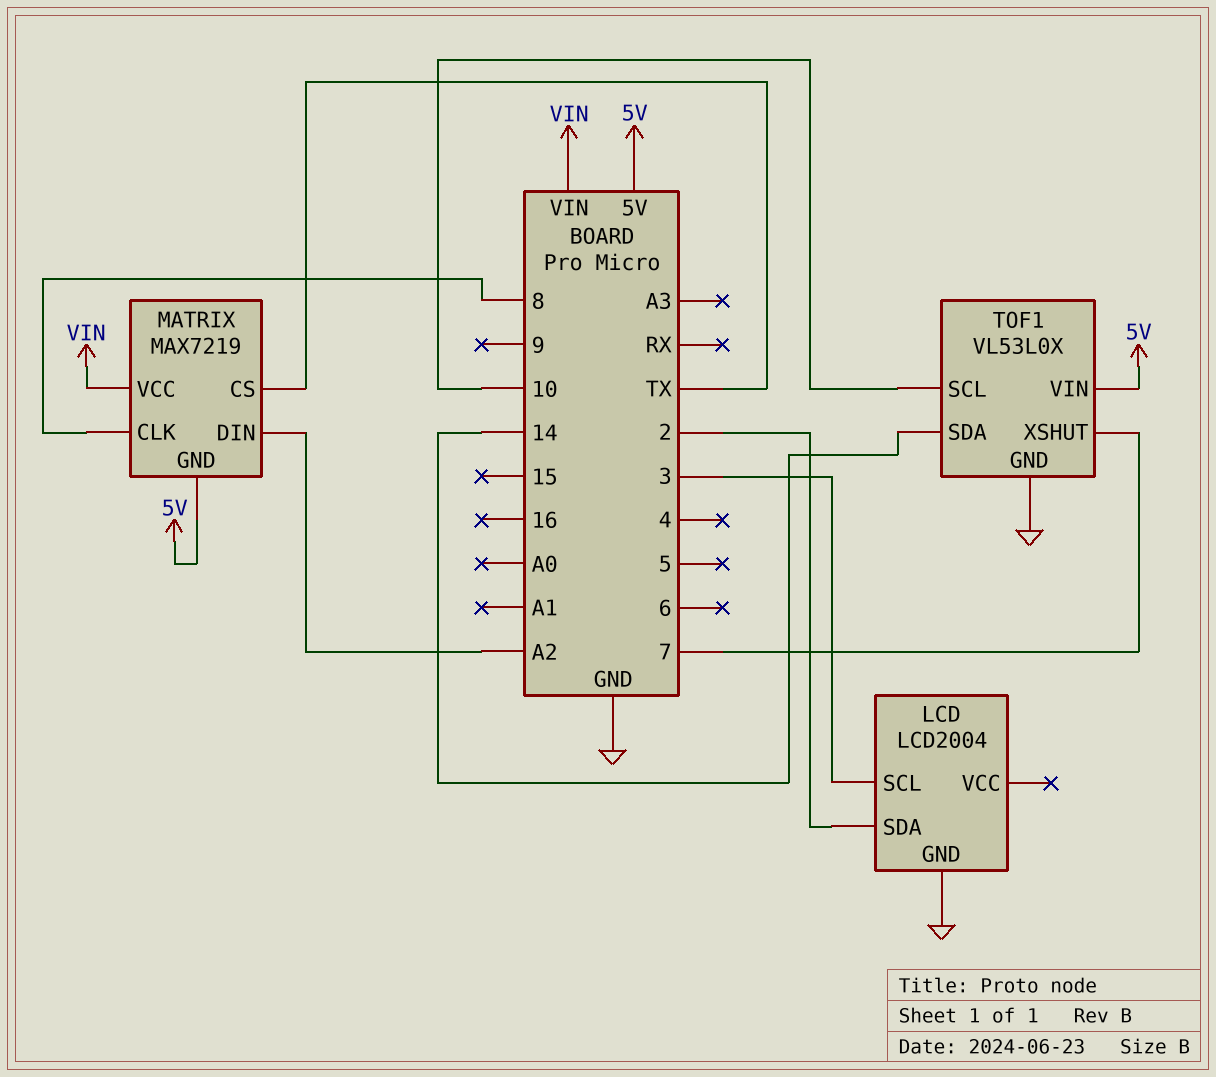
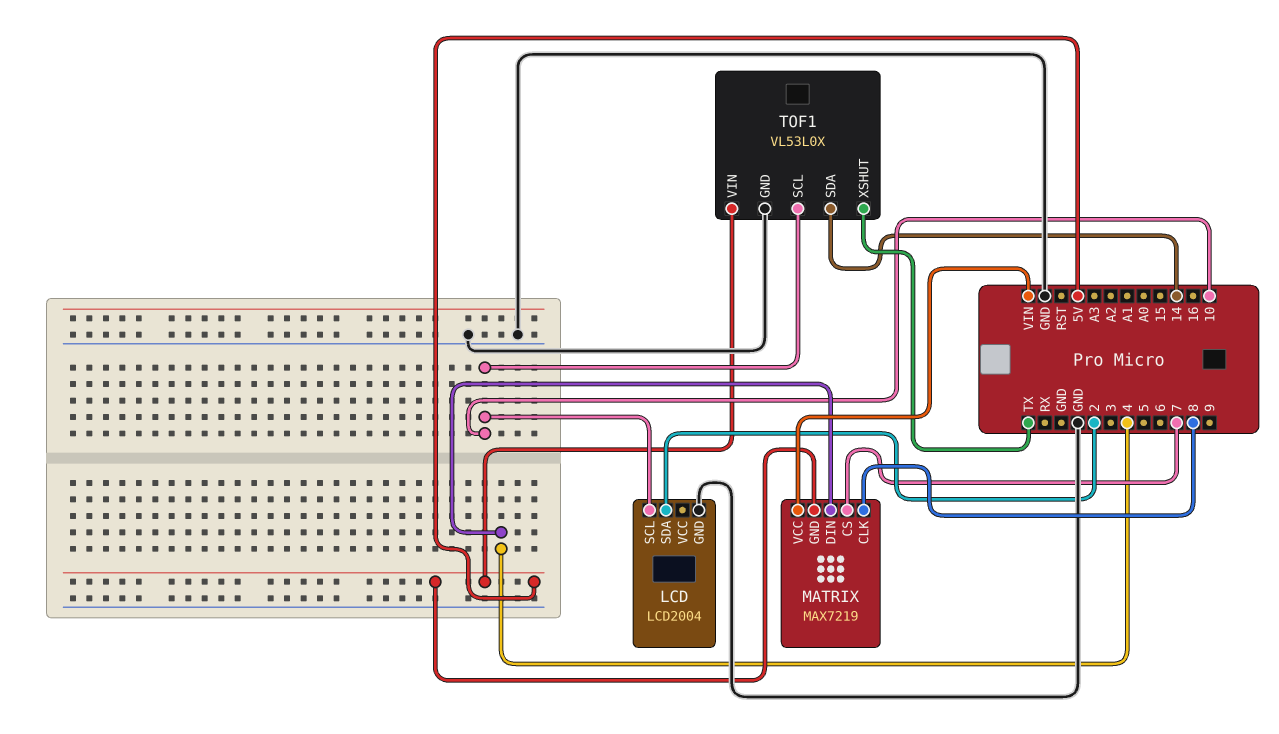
LCD pin SCL: 3 -> 10
MATRIX pin CS: TX -> 7
MATRIX pin DIN: A2 -> 4
TOF1 pin XSHUT: 7 -> TX

